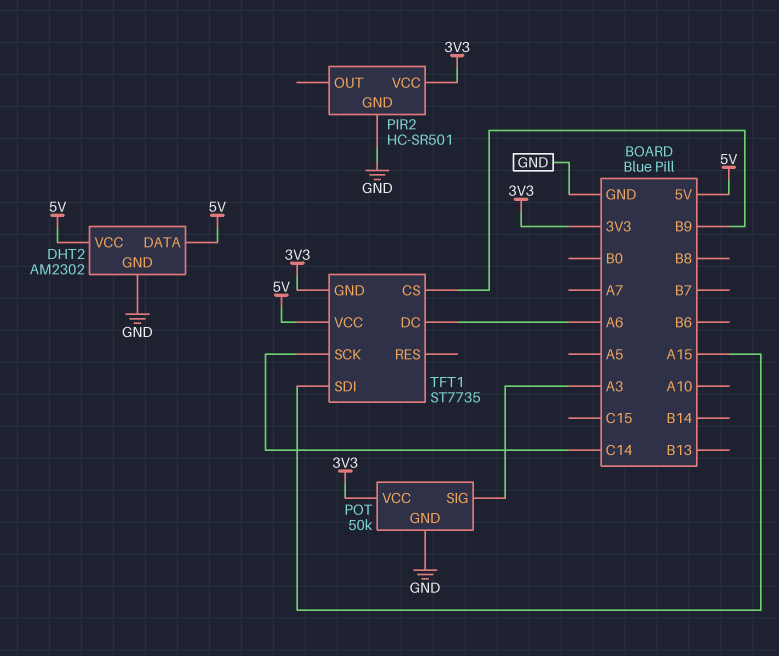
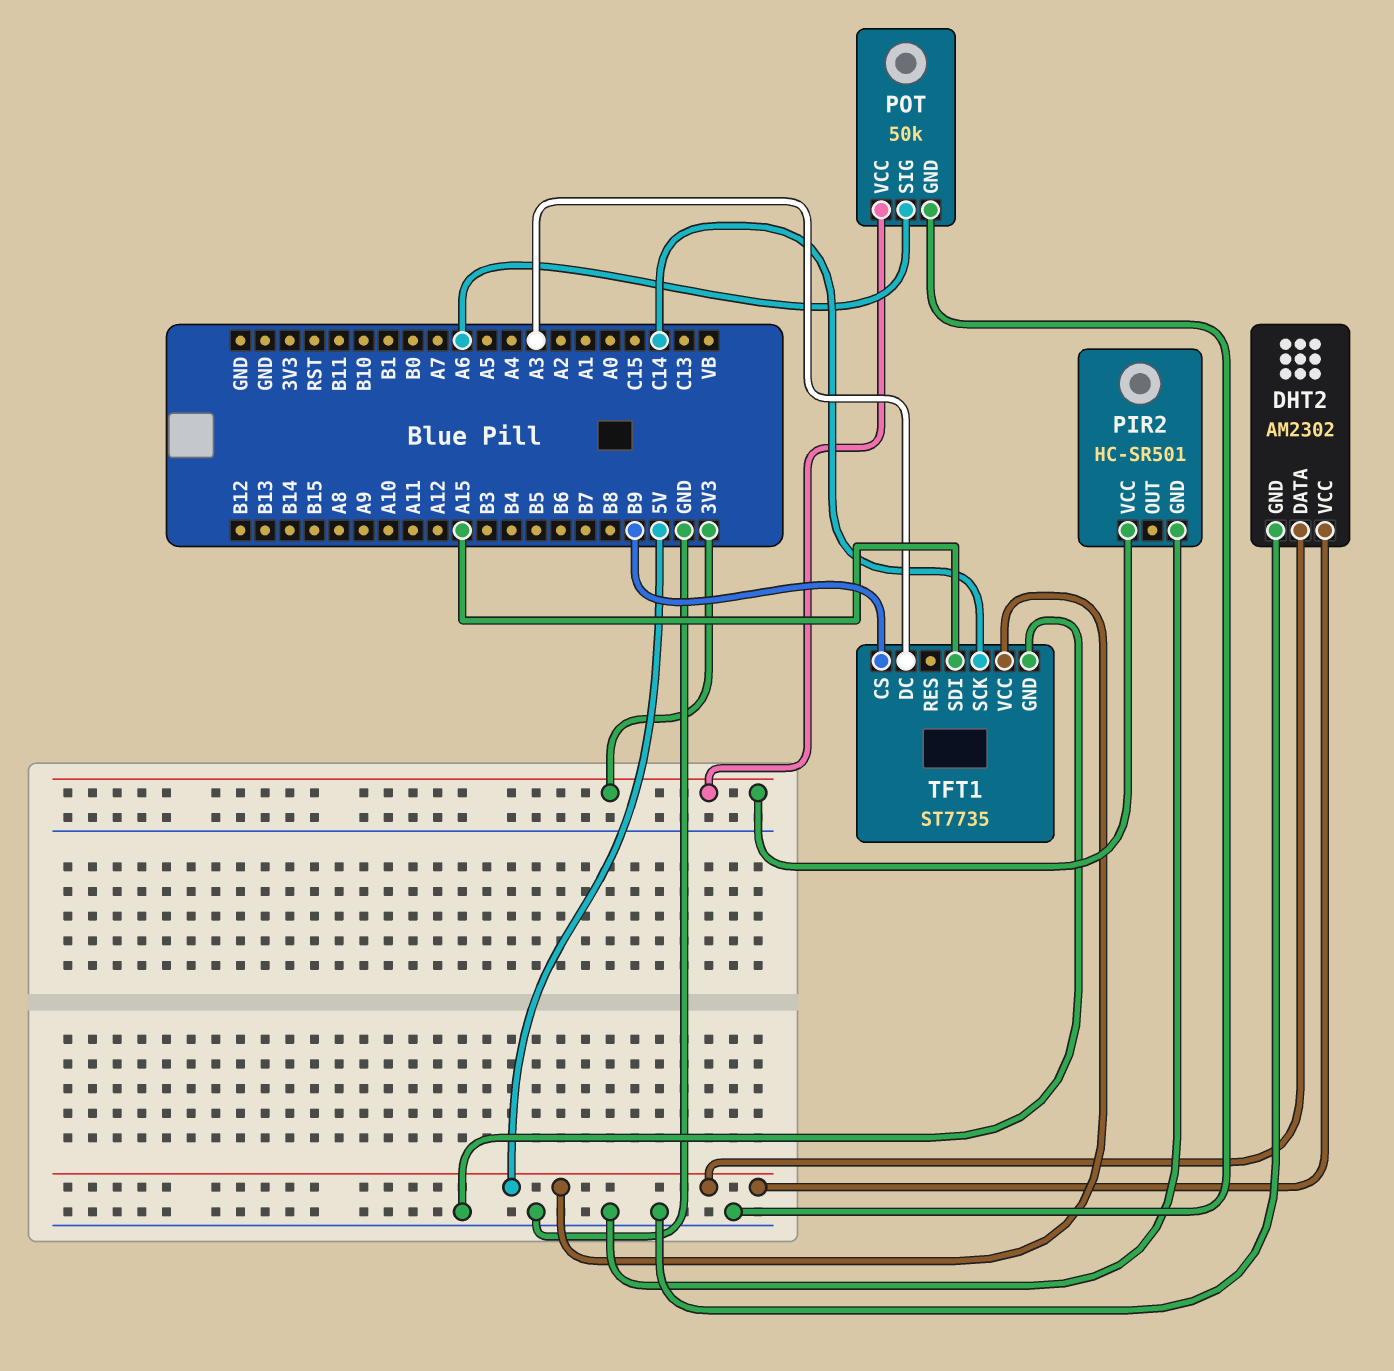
POT pin SIG: A3 -> A6
TFT1 pin DC: A6 -> A3
TFT1 pin GND: 3V3 -> GND

